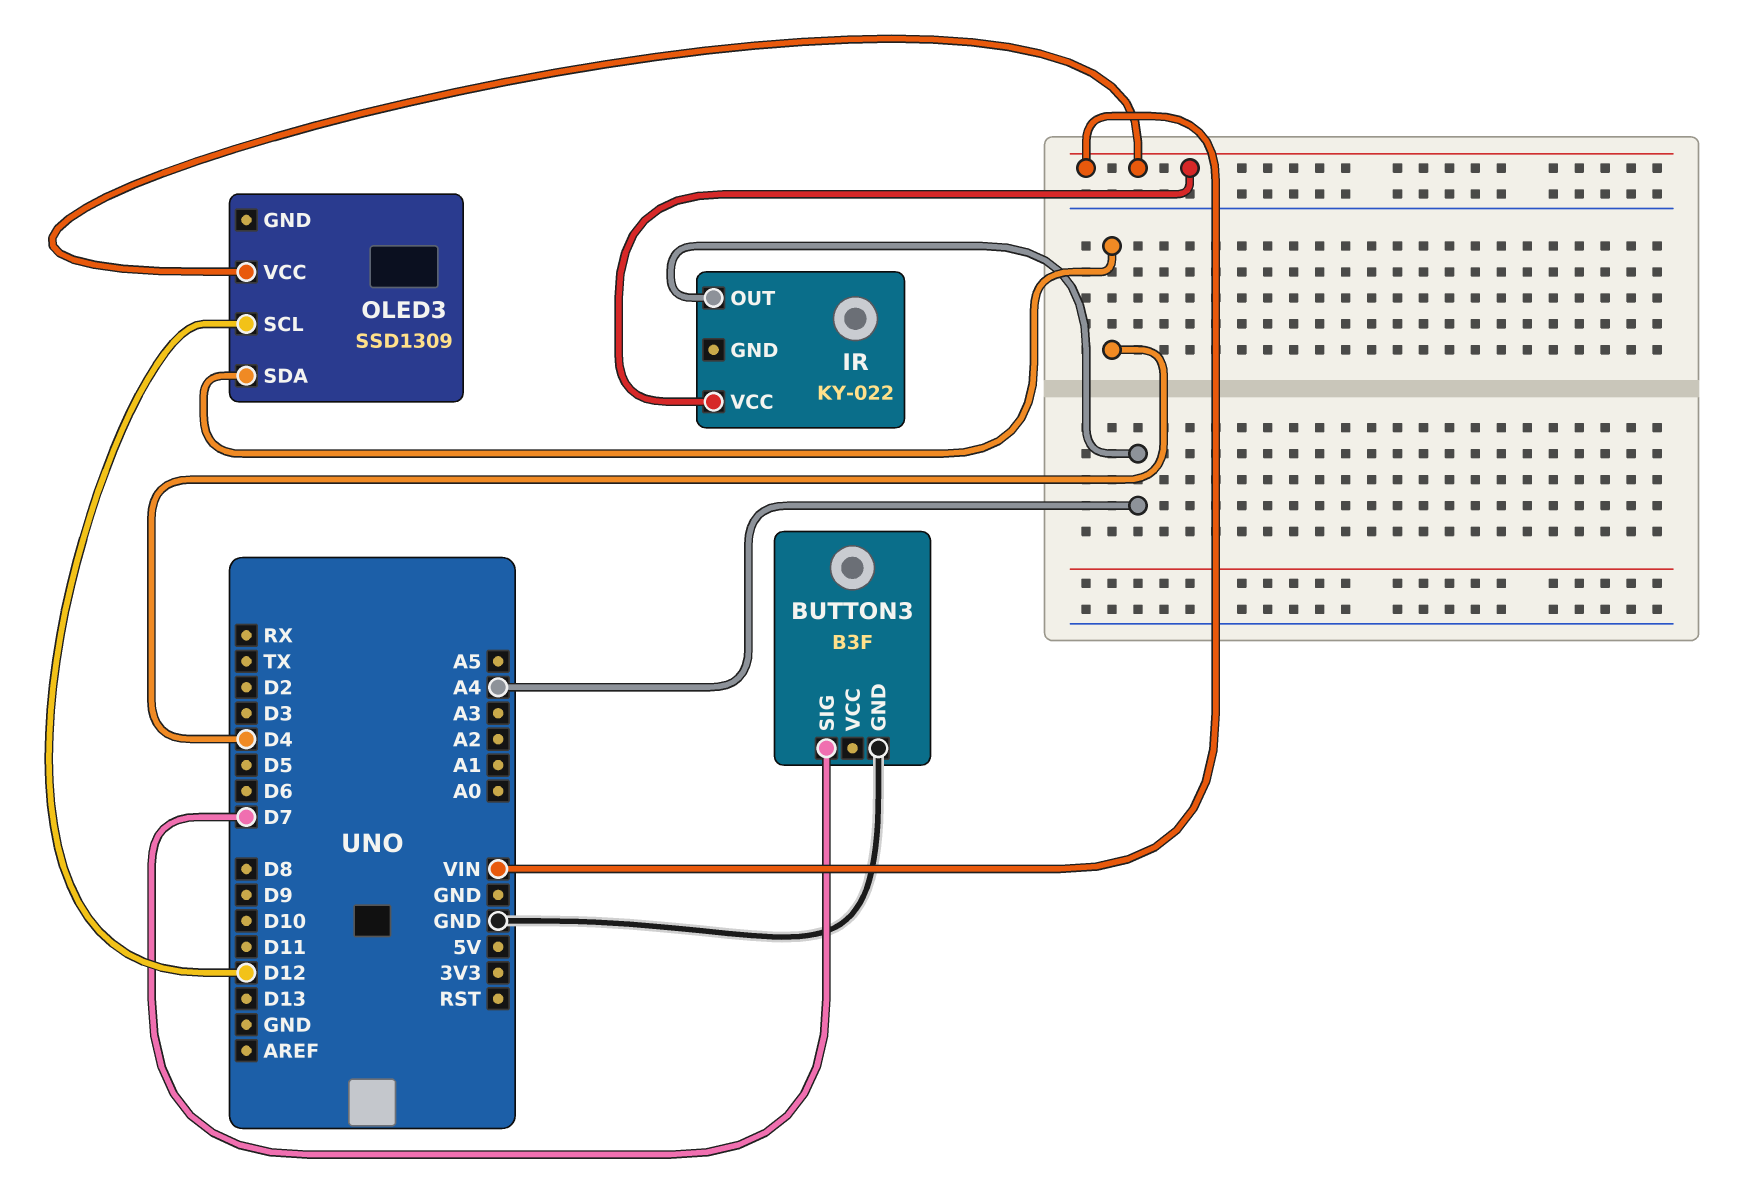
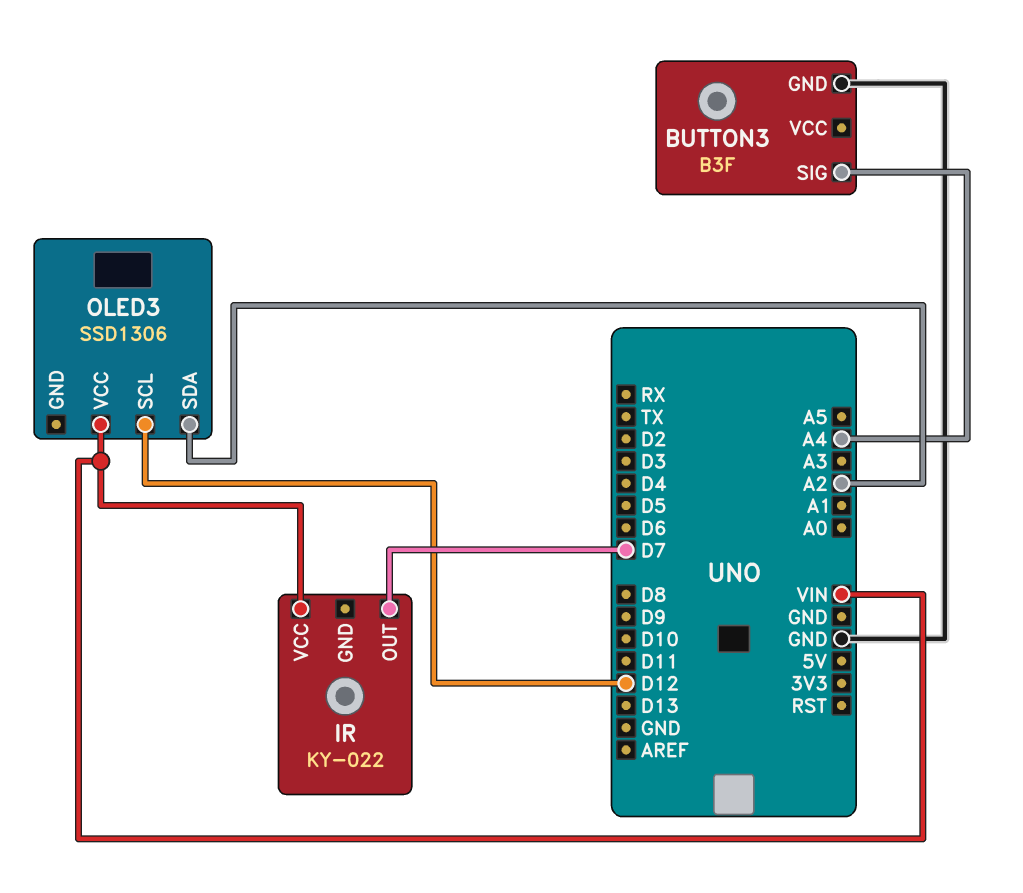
BUTTON3 pin SIG: D7 -> A4
IR pin OUT: A4 -> D7
OLED3: SSD1309 -> SSD1306
OLED3 pin SDA: D4 -> A2

